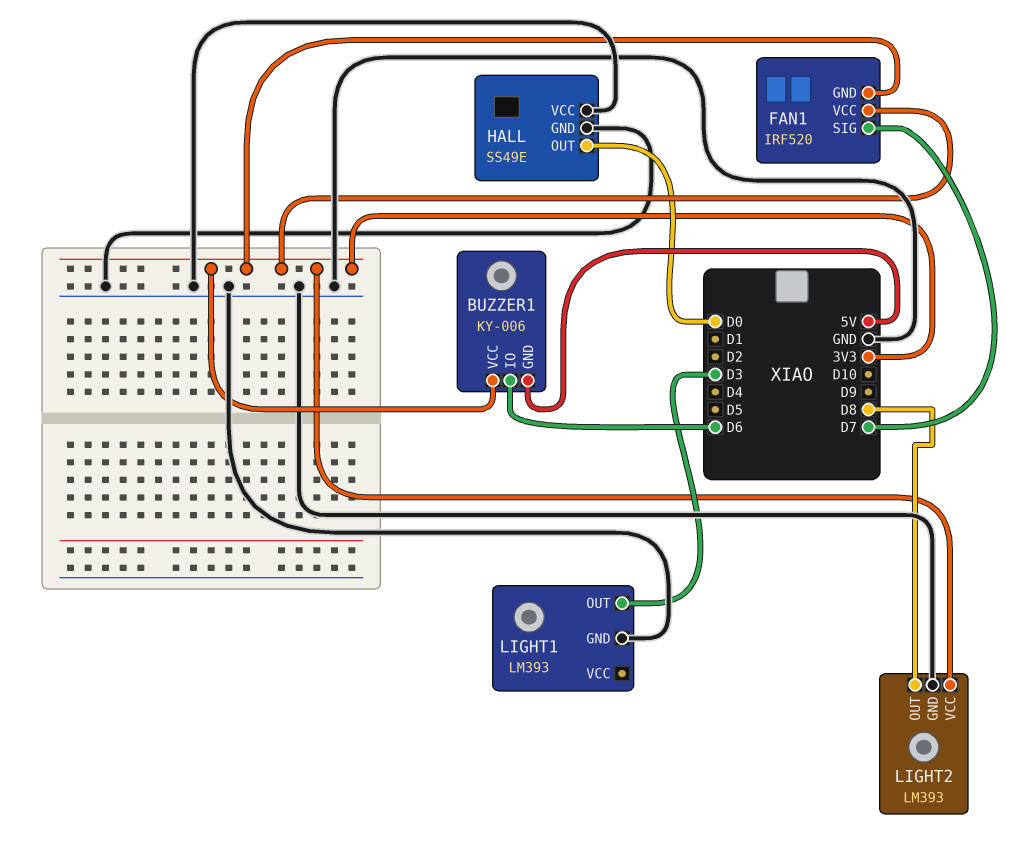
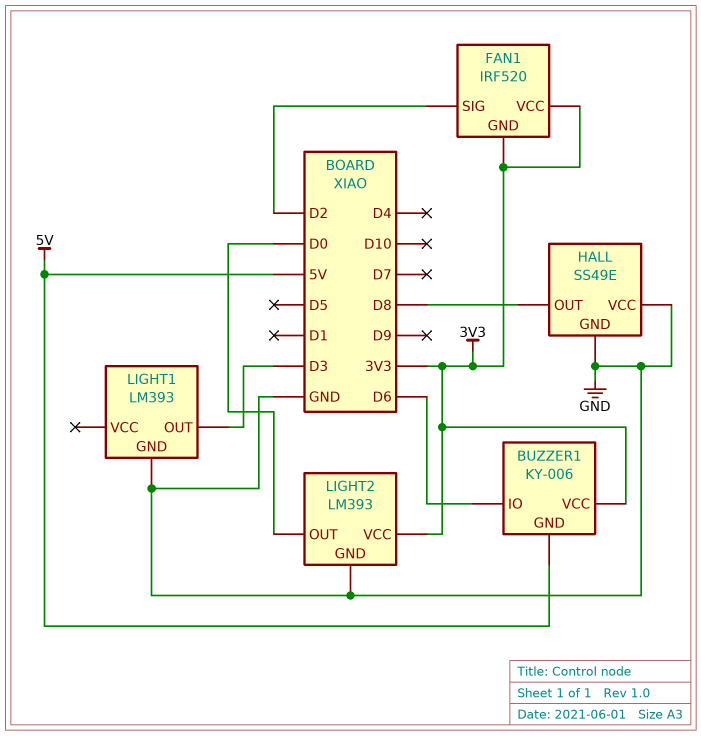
FAN1 pin SIG: D7 -> D2
HALL pin OUT: D0 -> D8
LIGHT2 pin OUT: D8 -> D0

